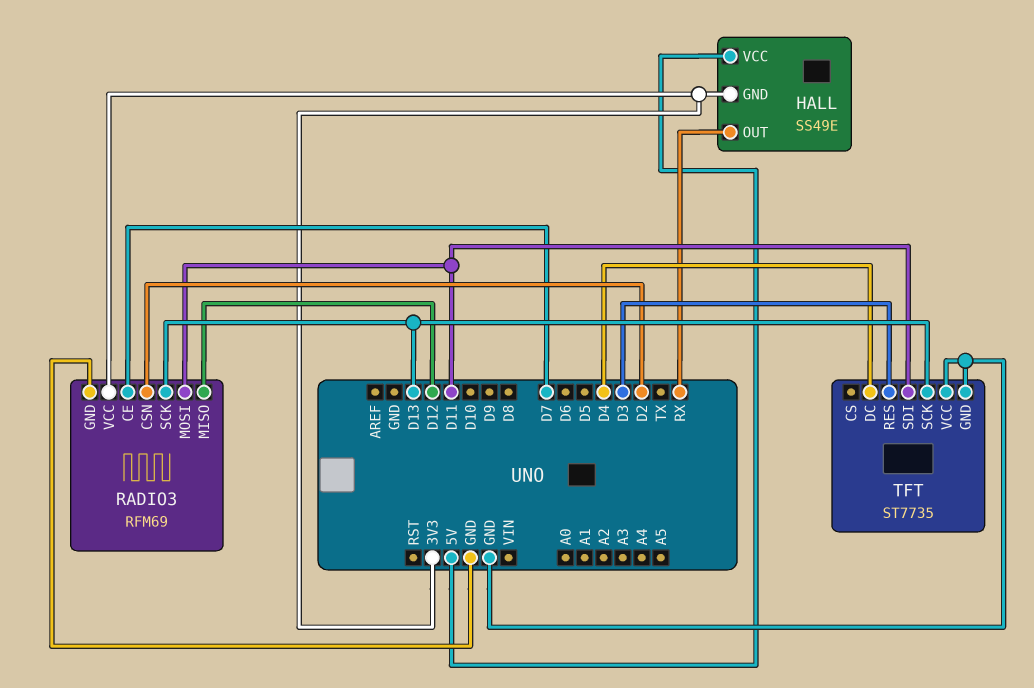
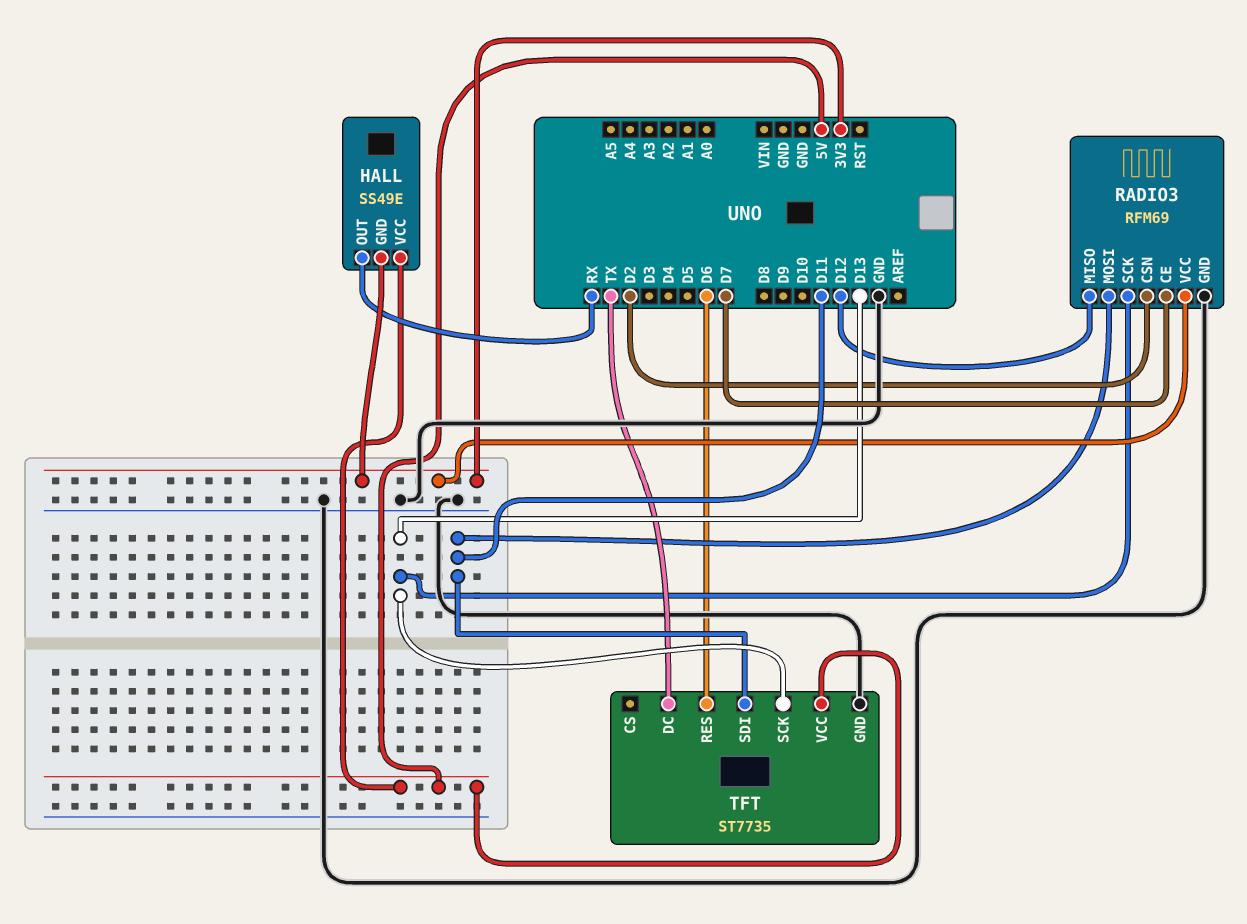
TFT pin DC: D4 -> TX
TFT pin RES: D3 -> D6
TFT pin VCC: GND -> 5V

